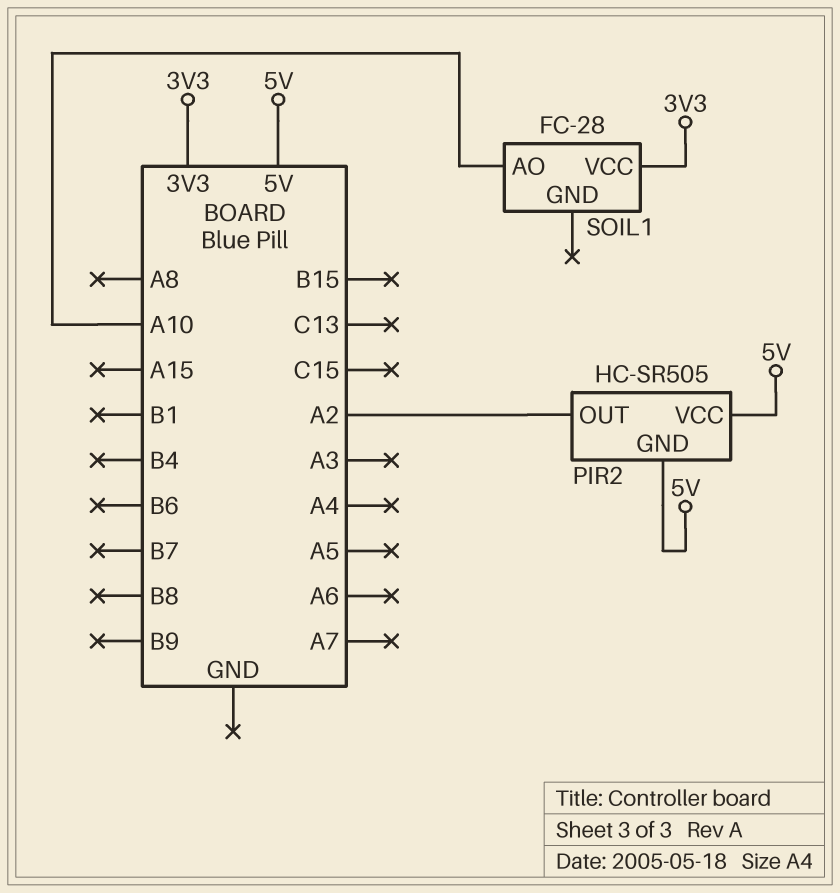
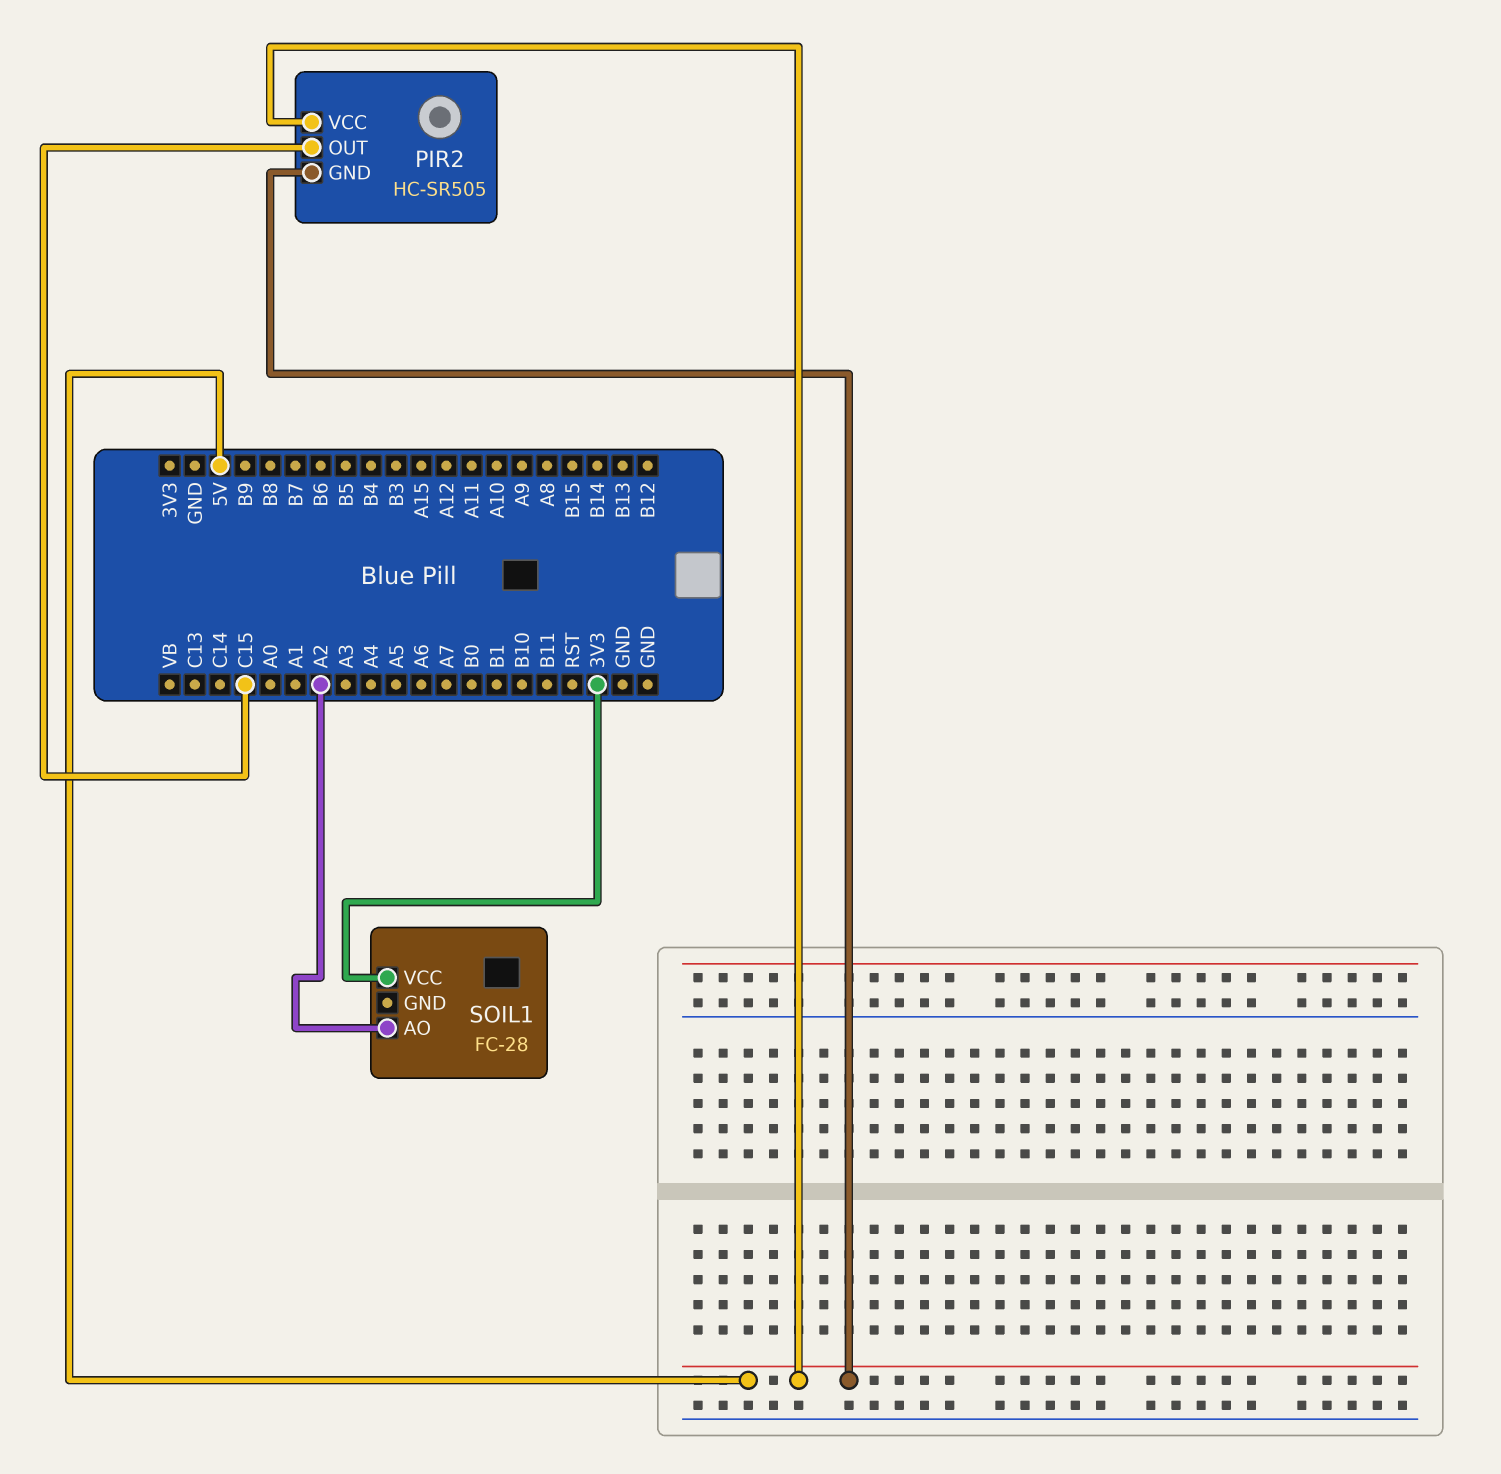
PIR2 pin OUT: A2 -> C15
SOIL1 pin AO: A10 -> A2

